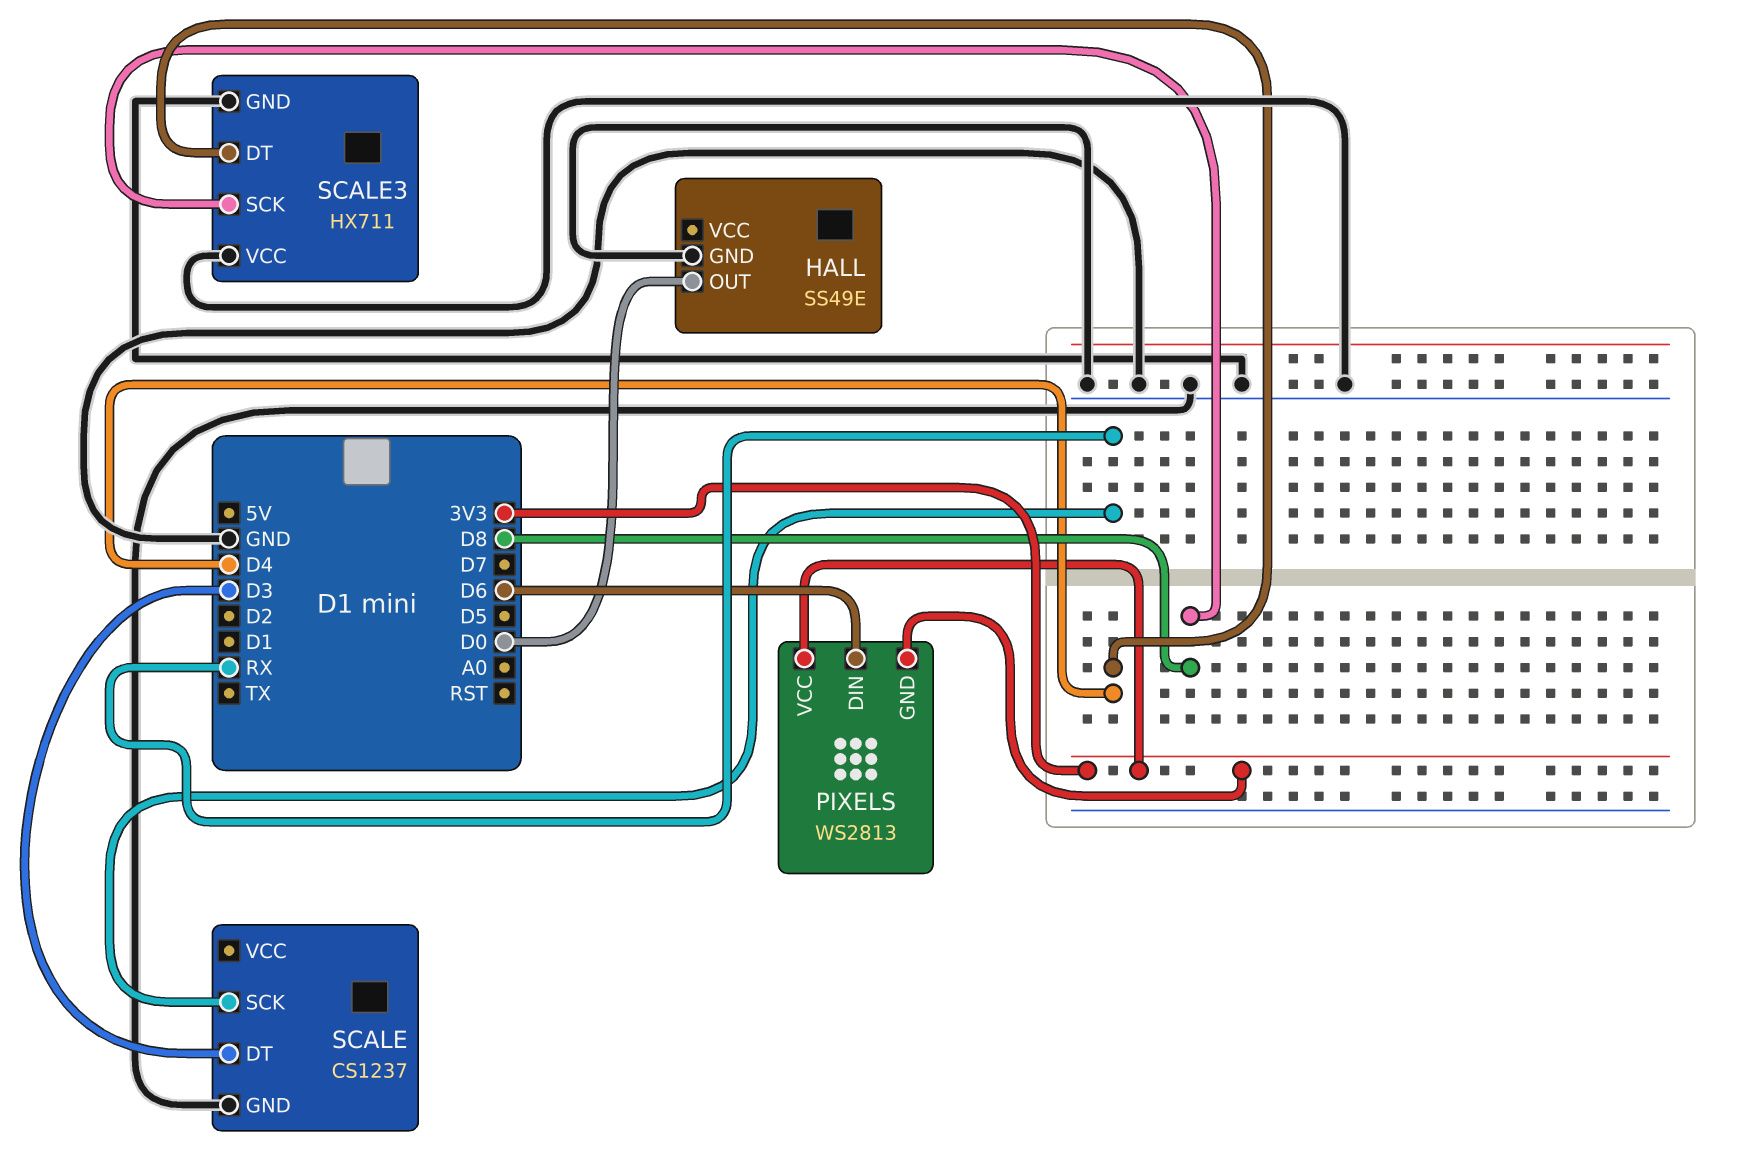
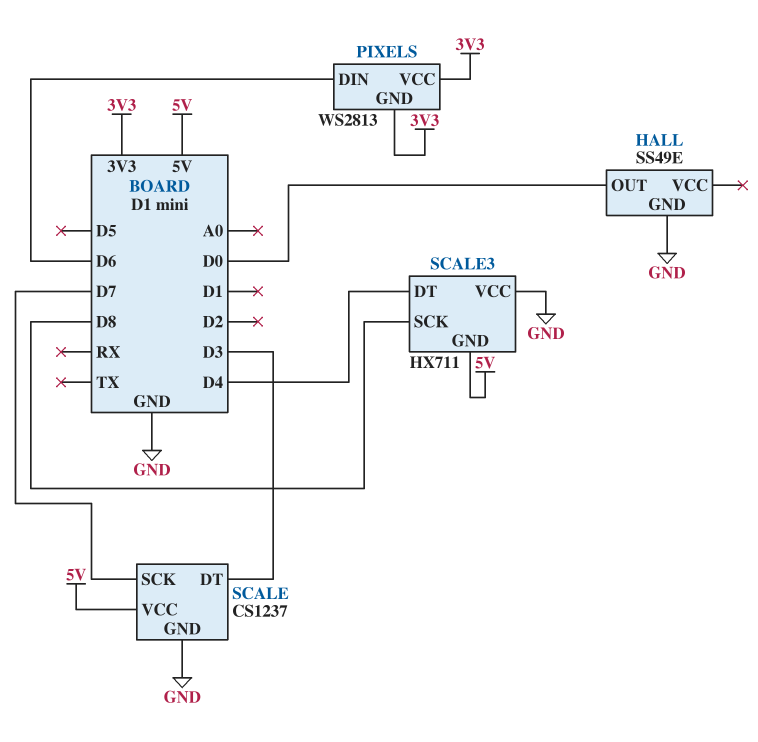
SCALE pin SCK: RX -> D7
SCALE pin VCC: none -> 5V
SCALE3 pin GND: GND -> 5V

